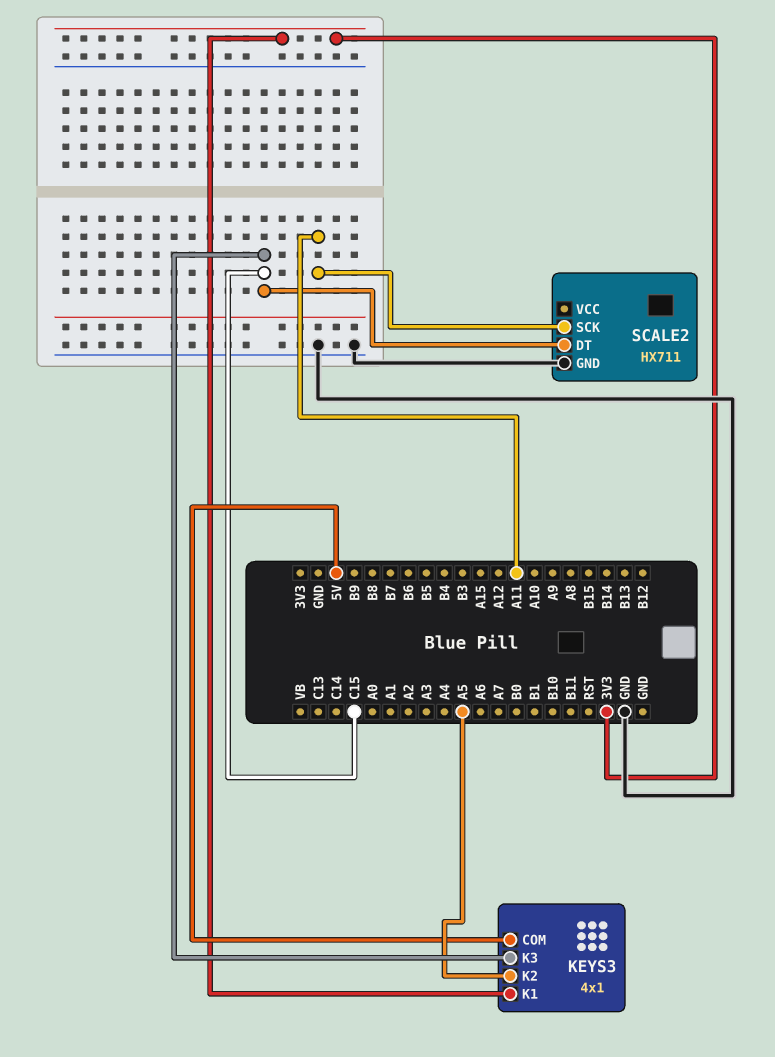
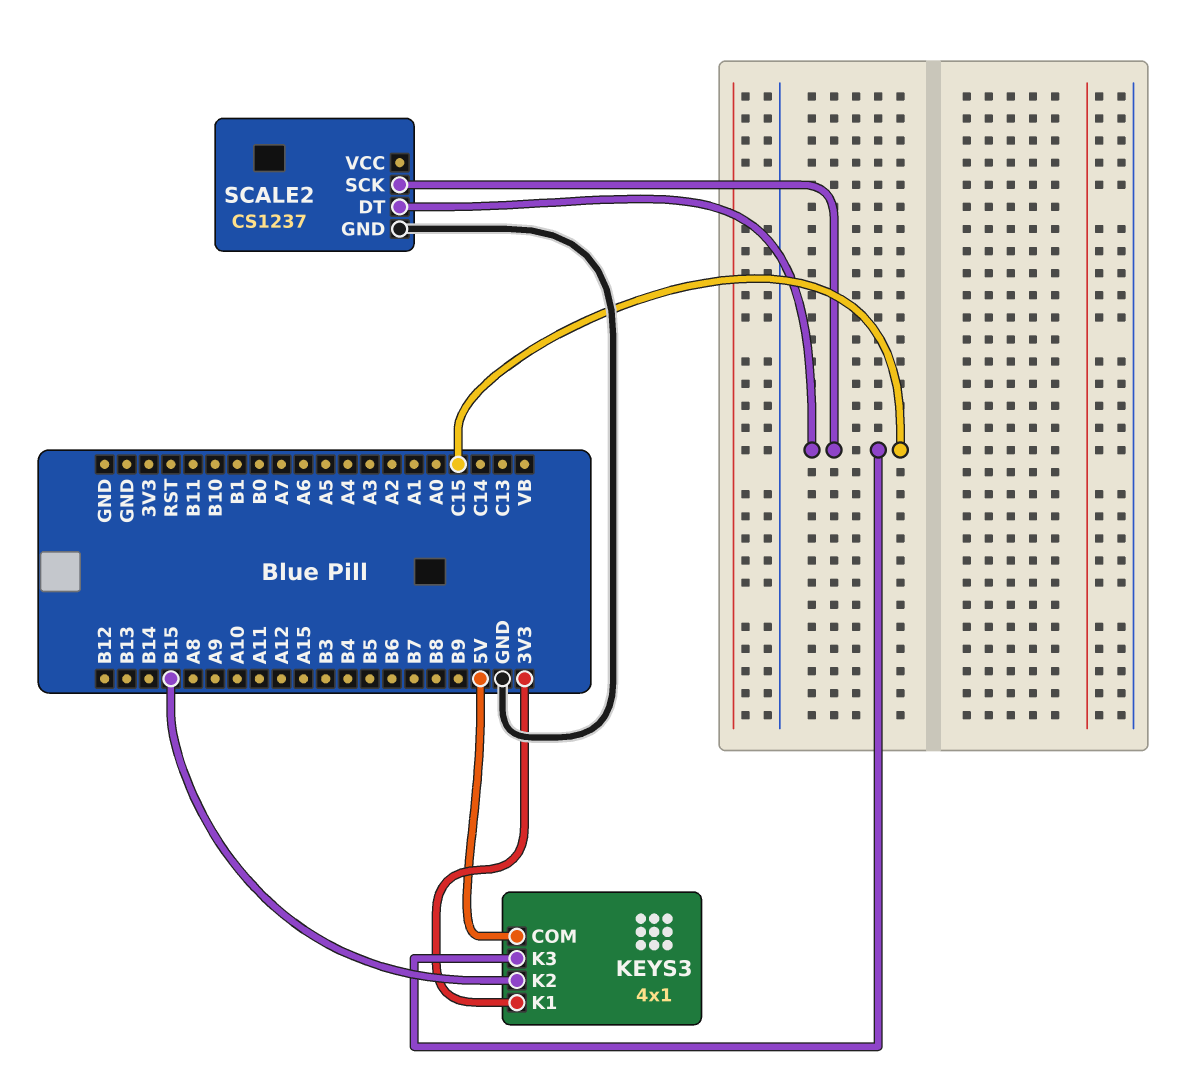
KEYS3 pin K2: A5 -> B15
SCALE2: HX711 -> CS1237
SCALE2 pin SCK: A11 -> C15

